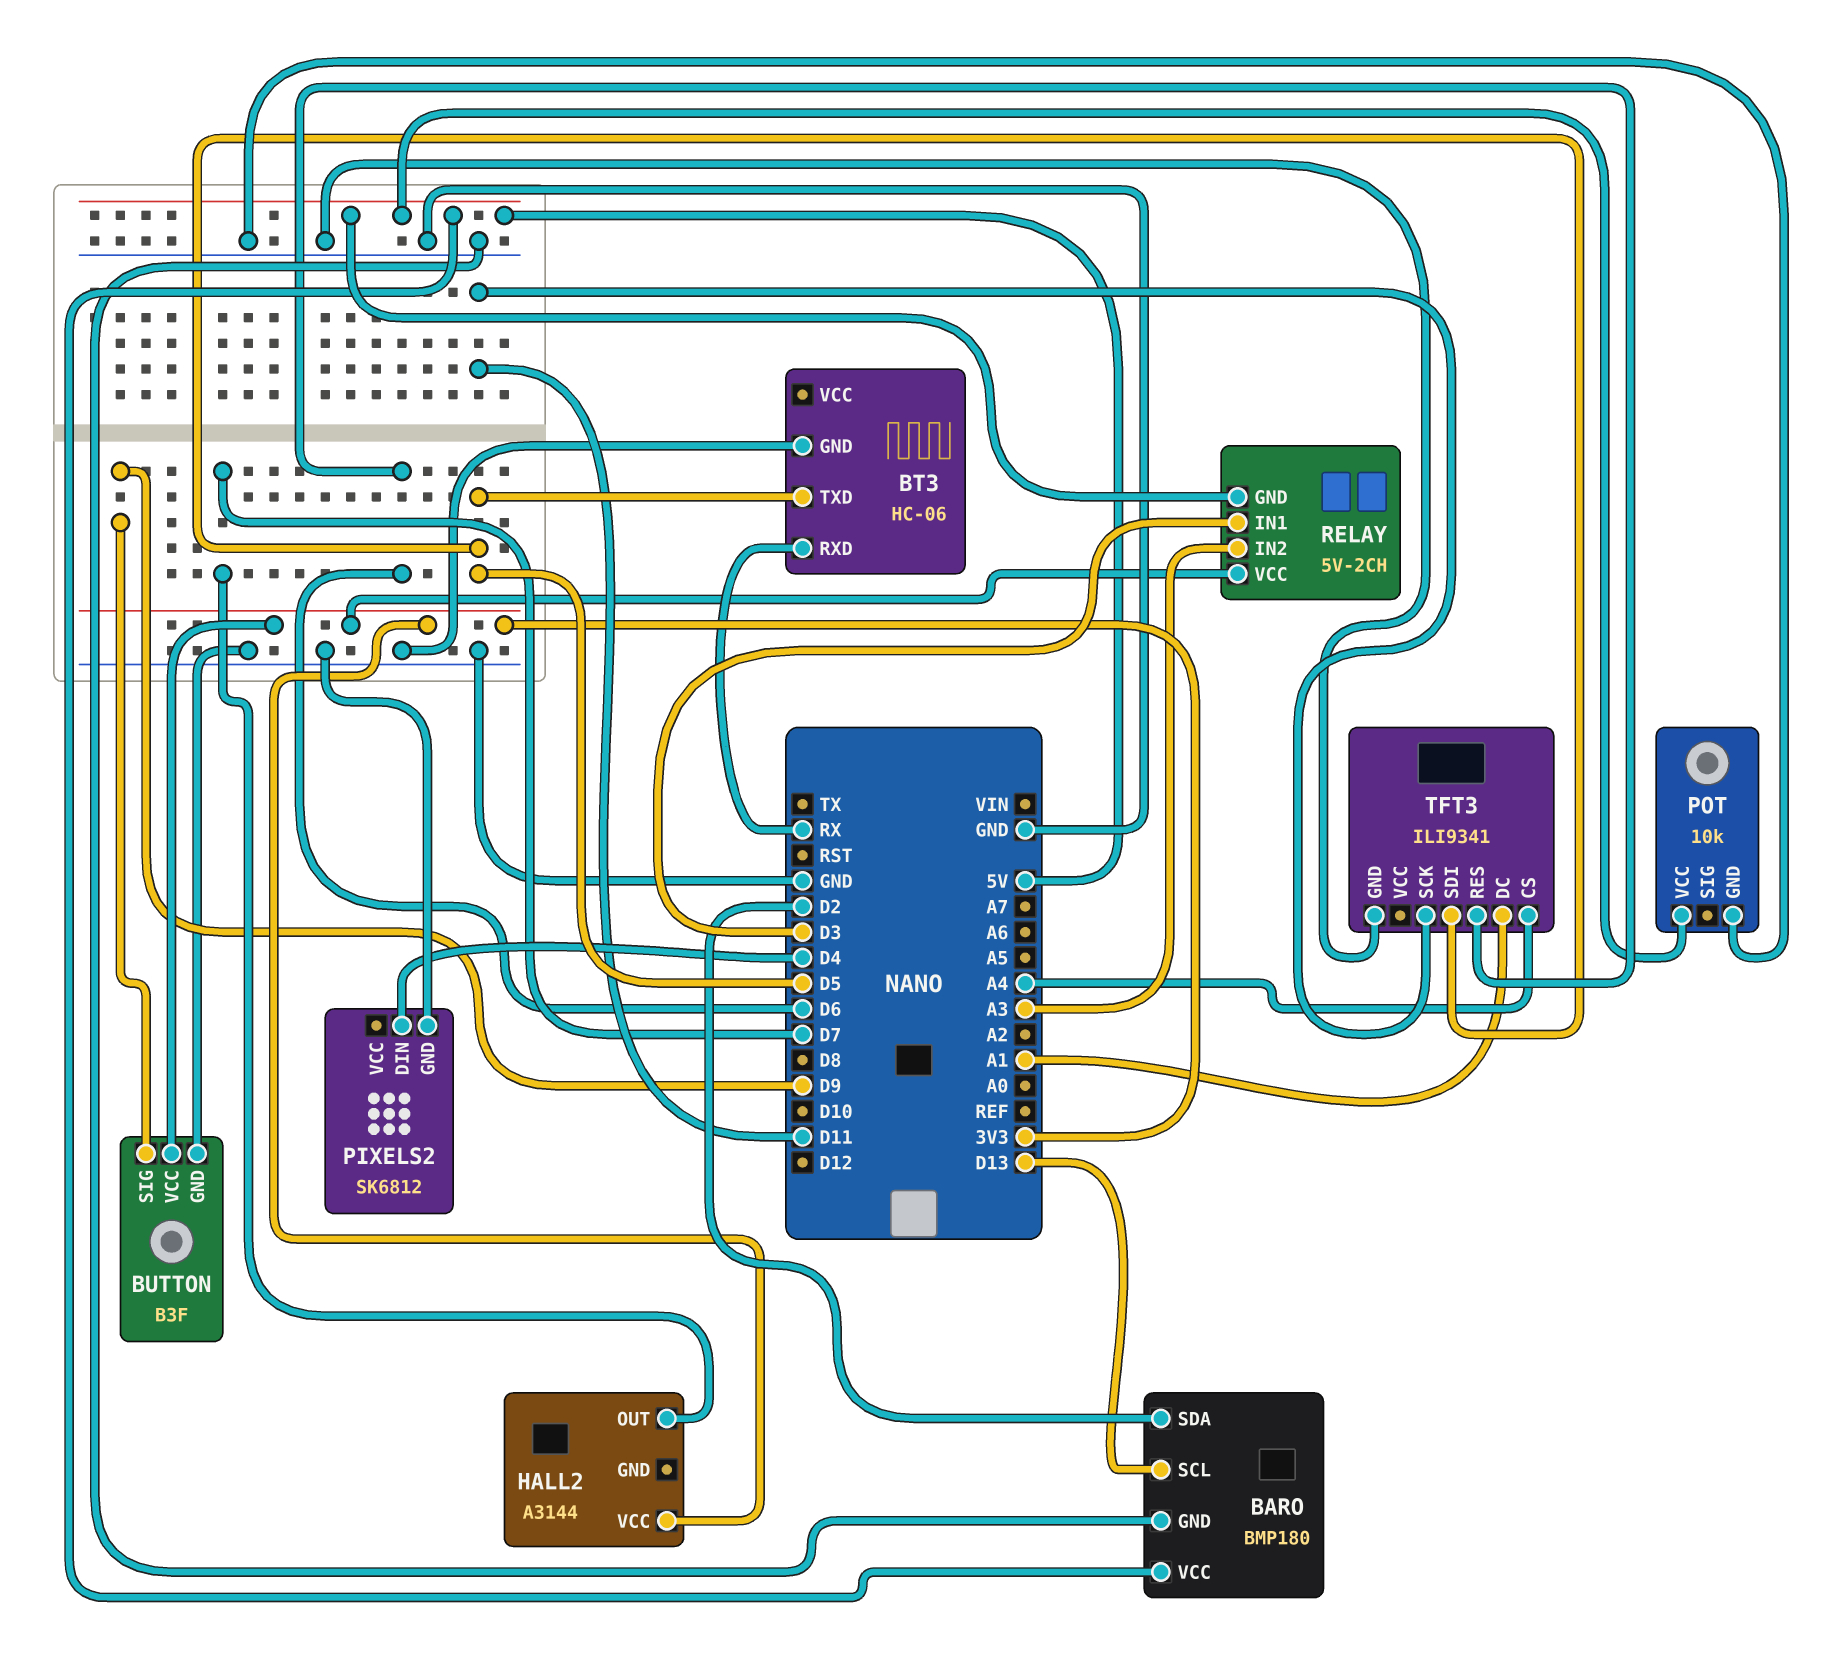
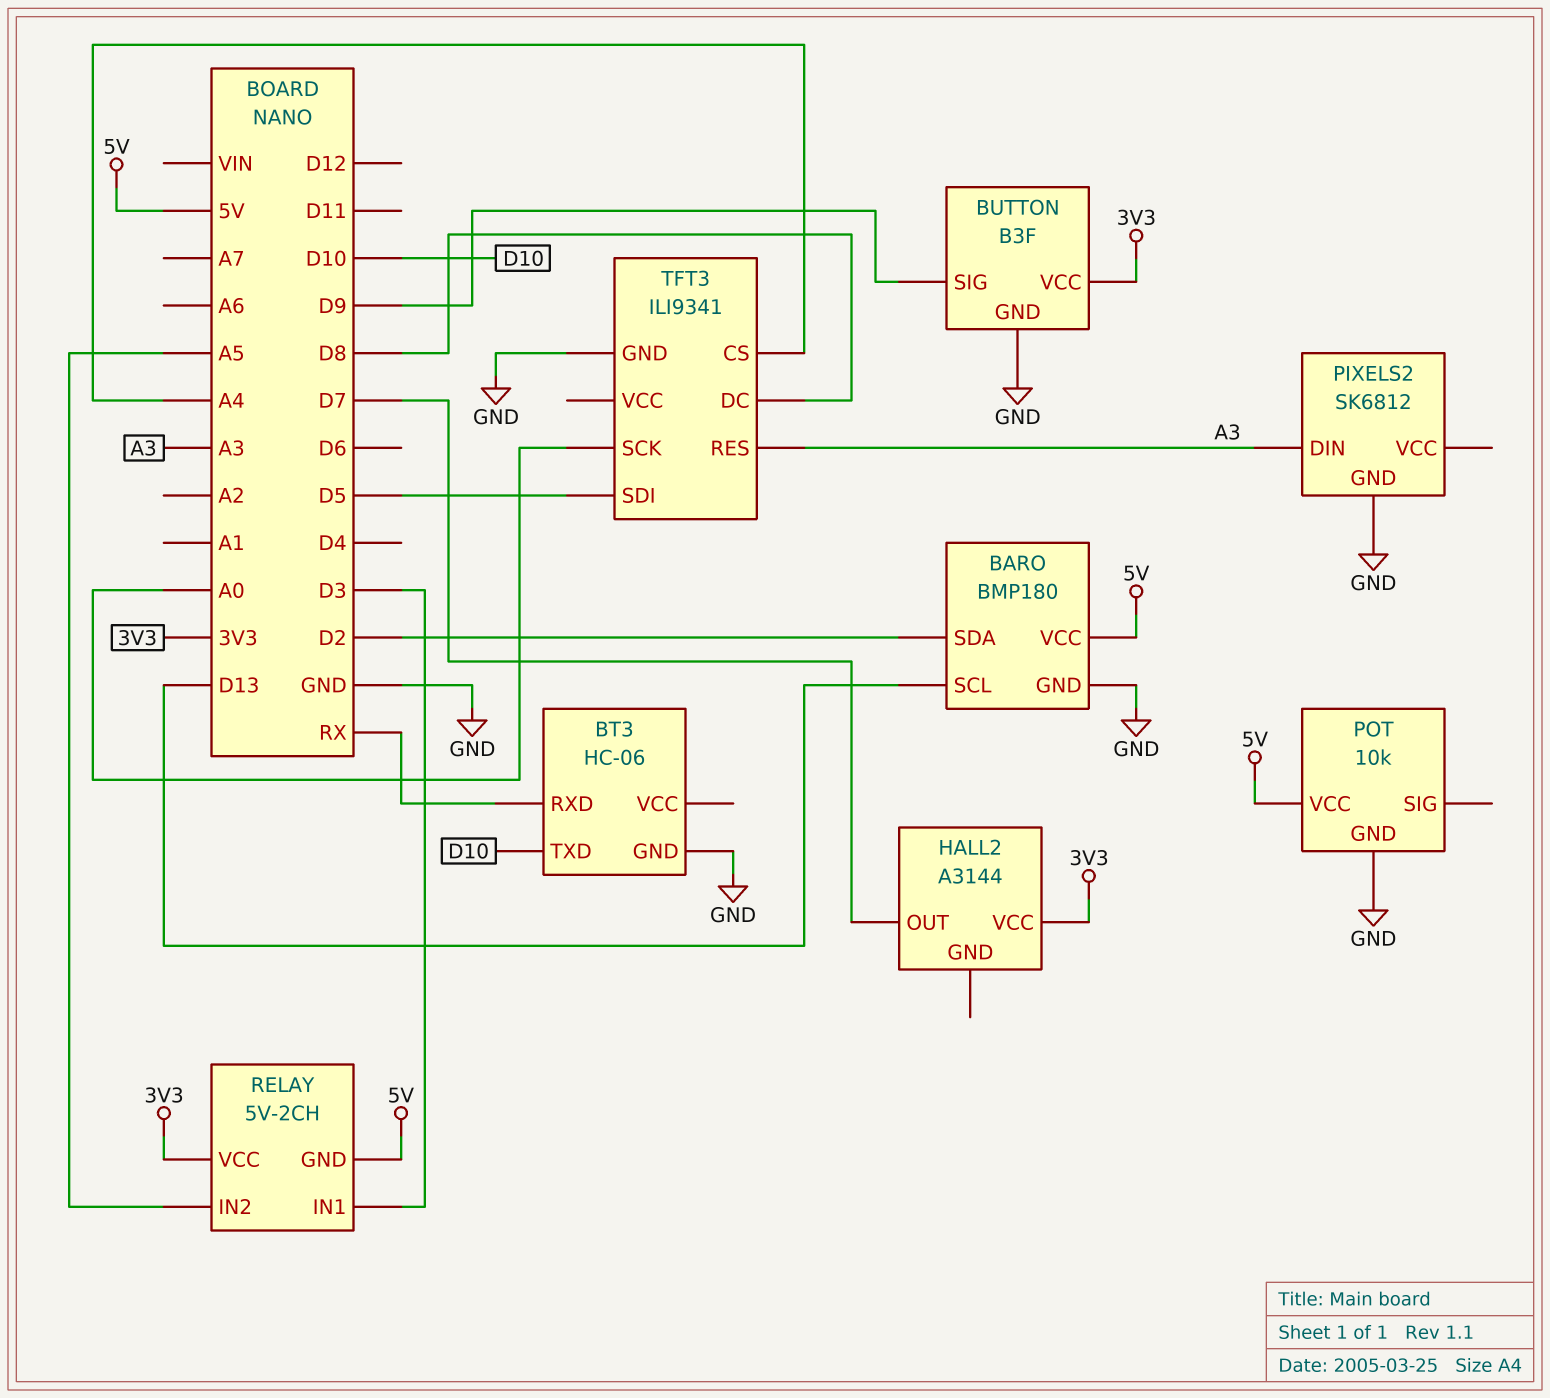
BT3 pin TXD: D5 -> D10
PIXELS2 pin DIN: D4 -> A3
RELAY pin IN2: A3 -> A5
TFT3 pin DC: A1 -> D8
TFT3 pin RES: D6 -> A3
TFT3 pin SCK: D11 -> A0

